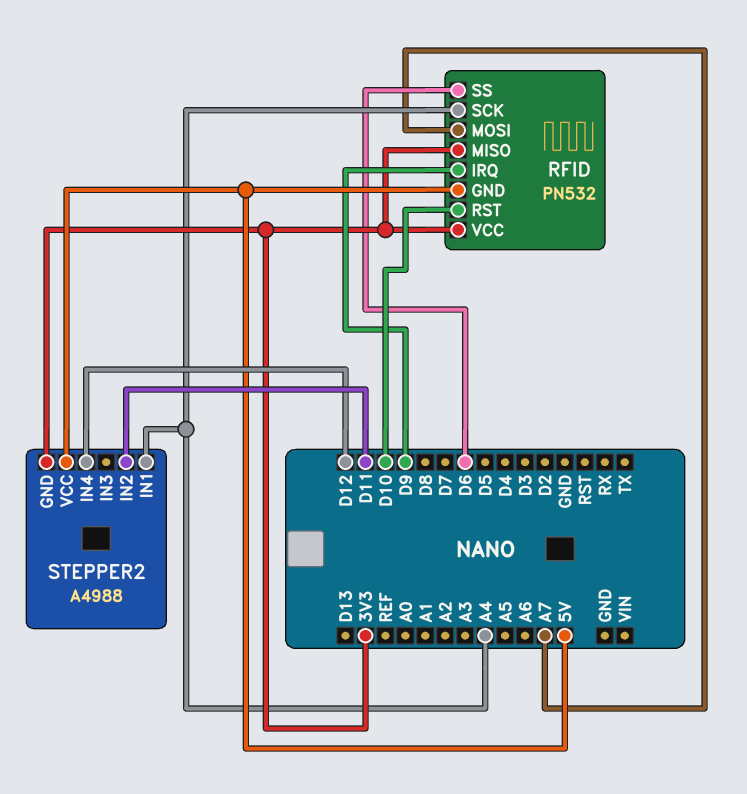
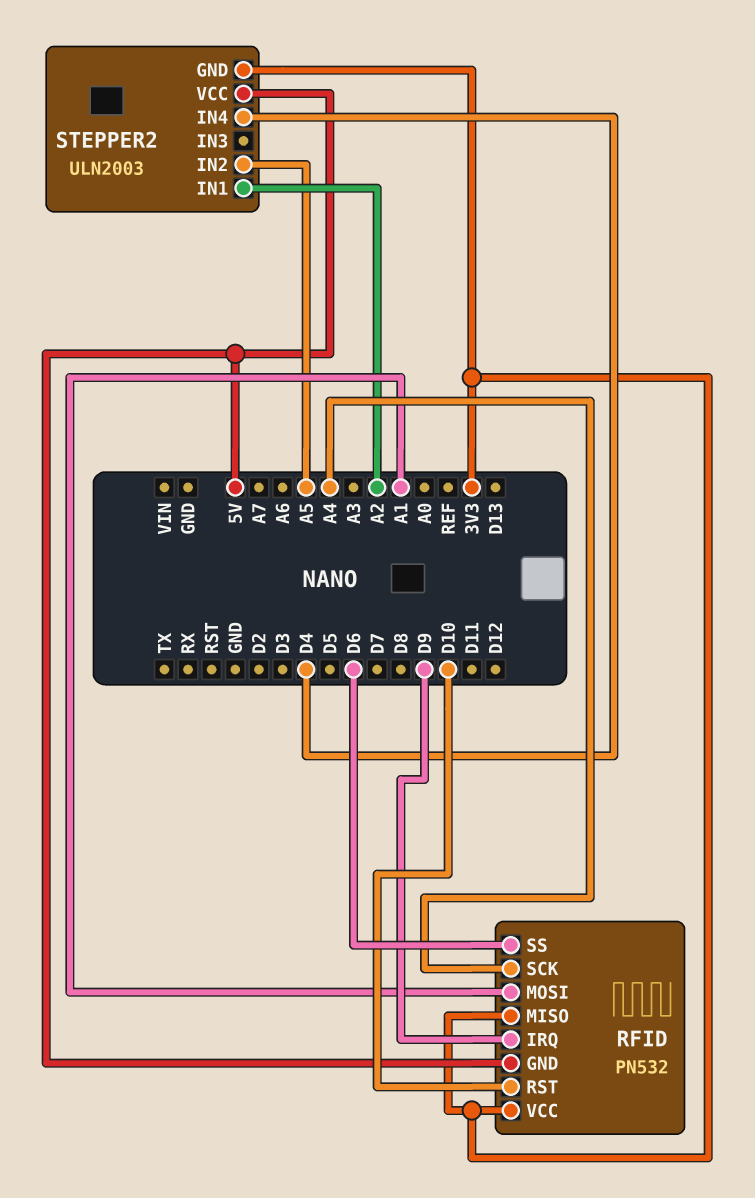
RFID pin MOSI: A7 -> A1
STEPPER2: A4988 -> ULN2003
STEPPER2 pin IN1: A4 -> A2
STEPPER2 pin IN2: D11 -> A5
STEPPER2 pin IN4: D12 -> D4

